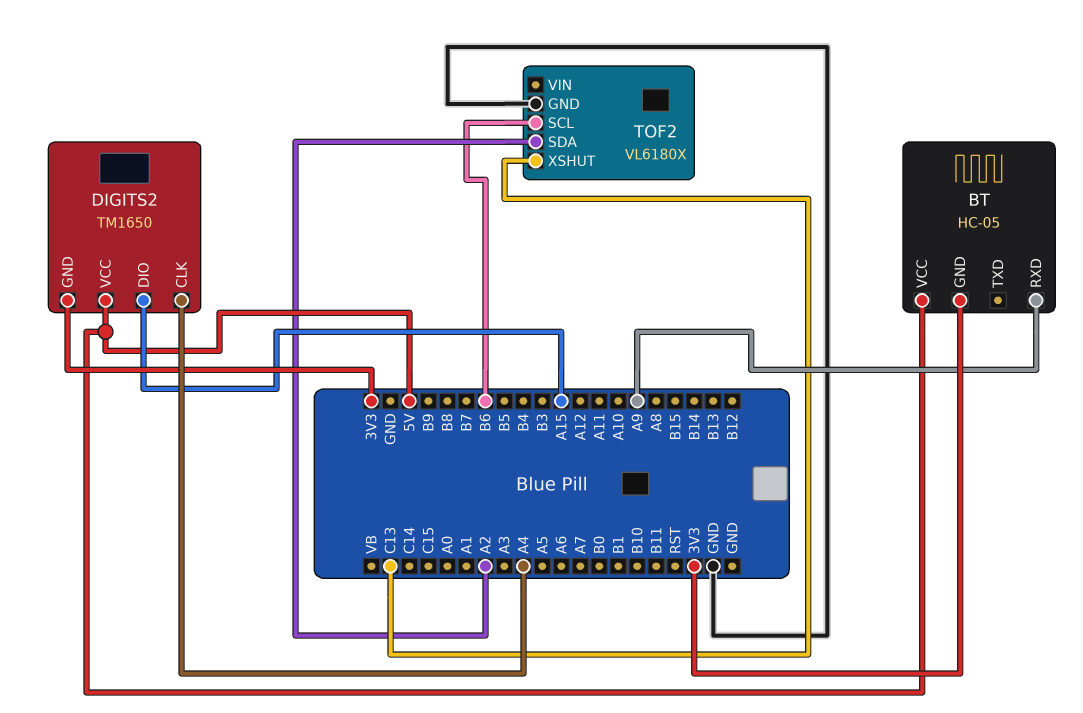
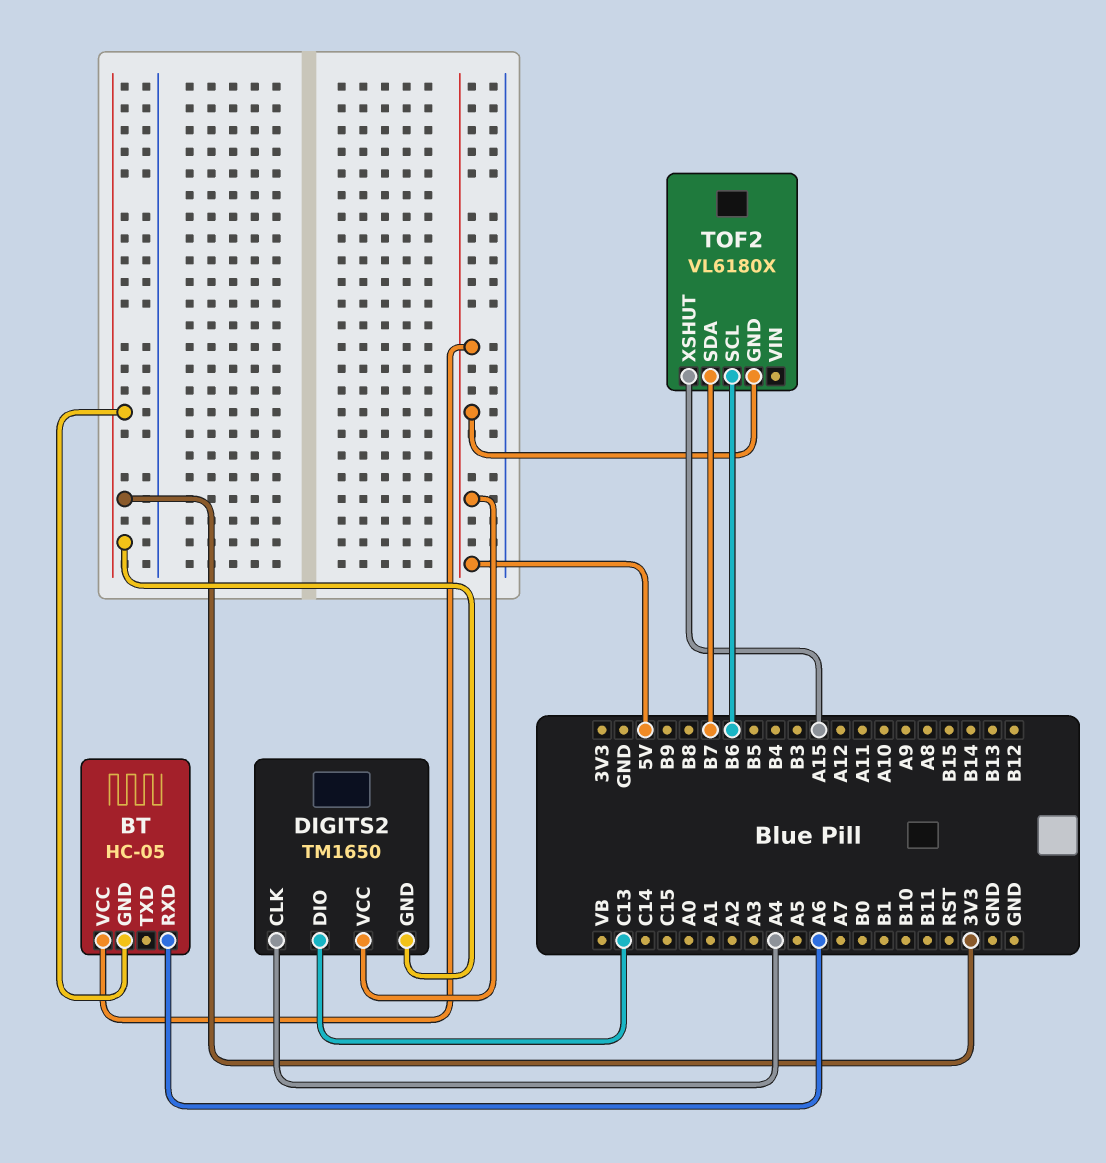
BT pin RXD: A9 -> A6
DIGITS2 pin DIO: A15 -> C13
TOF2 pin GND: GND -> 5V
TOF2 pin SDA: A2 -> B7
TOF2 pin XSHUT: C13 -> A15

